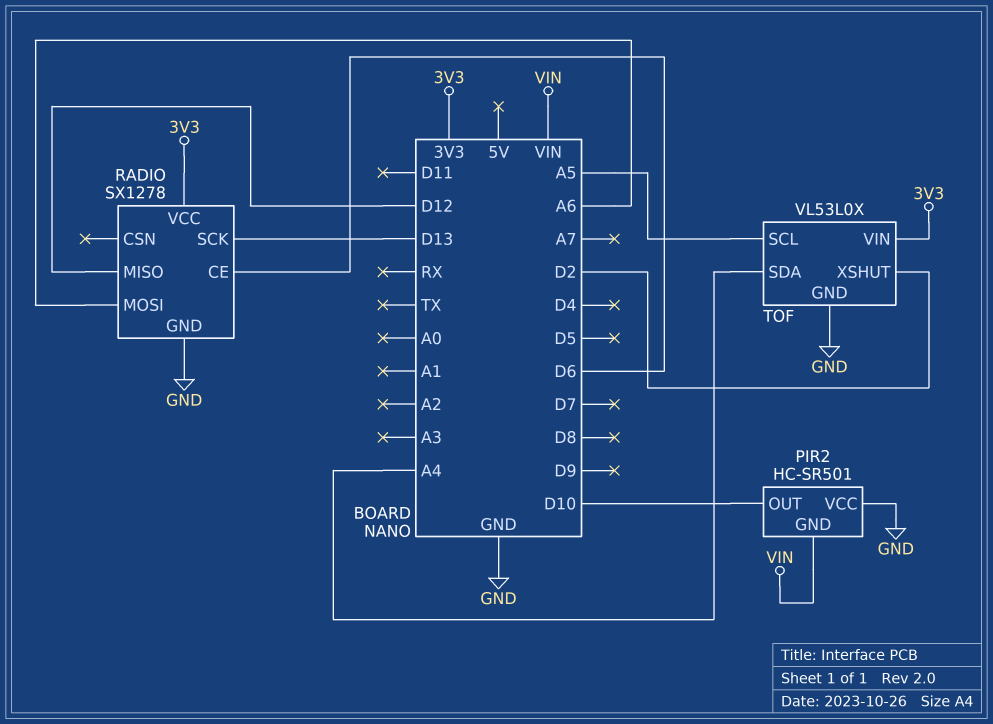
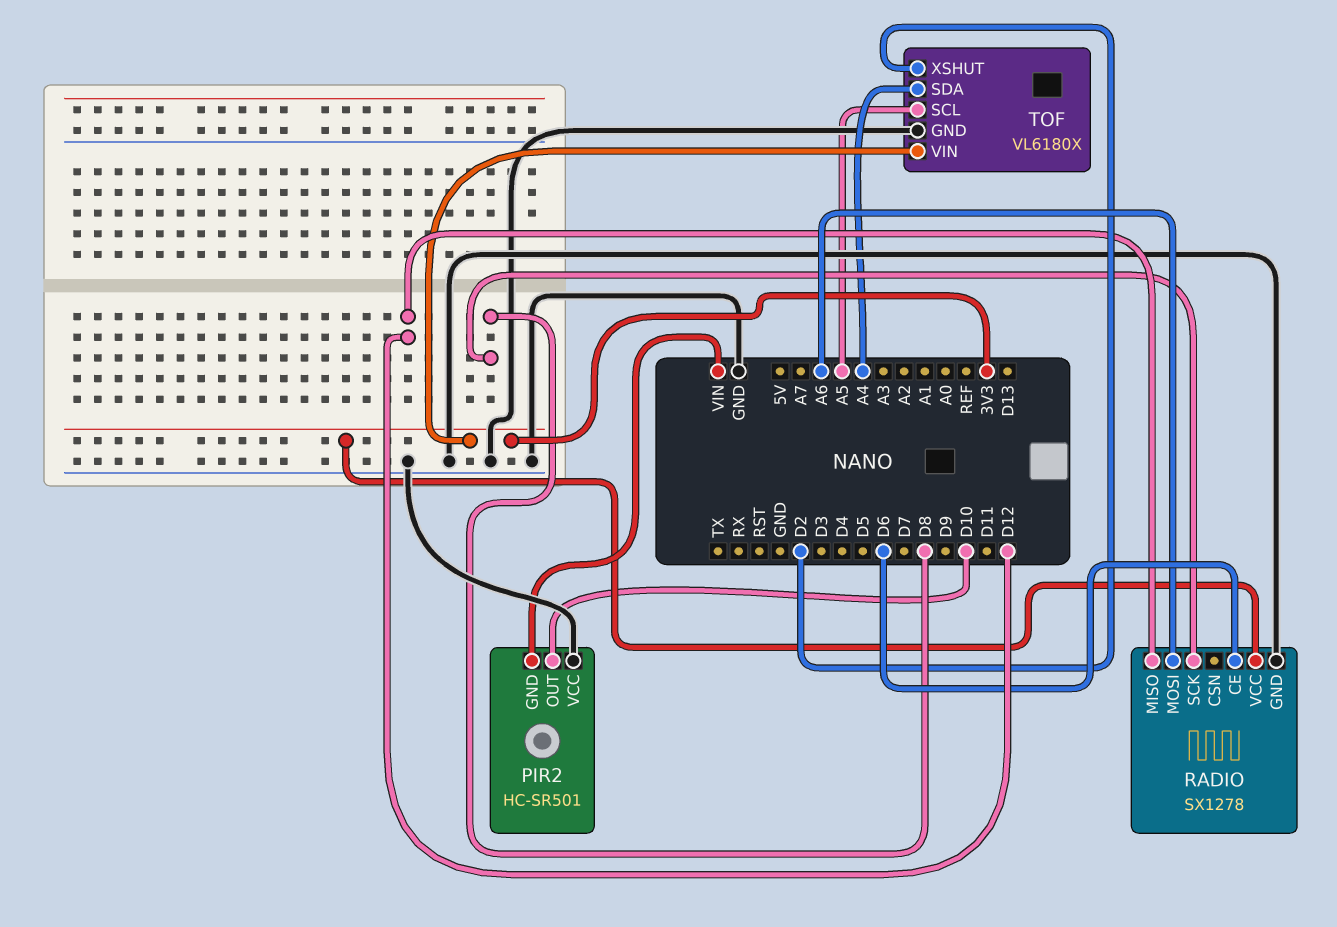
RADIO pin SCK: D13 -> D8
TOF: VL53L0X -> VL6180X

